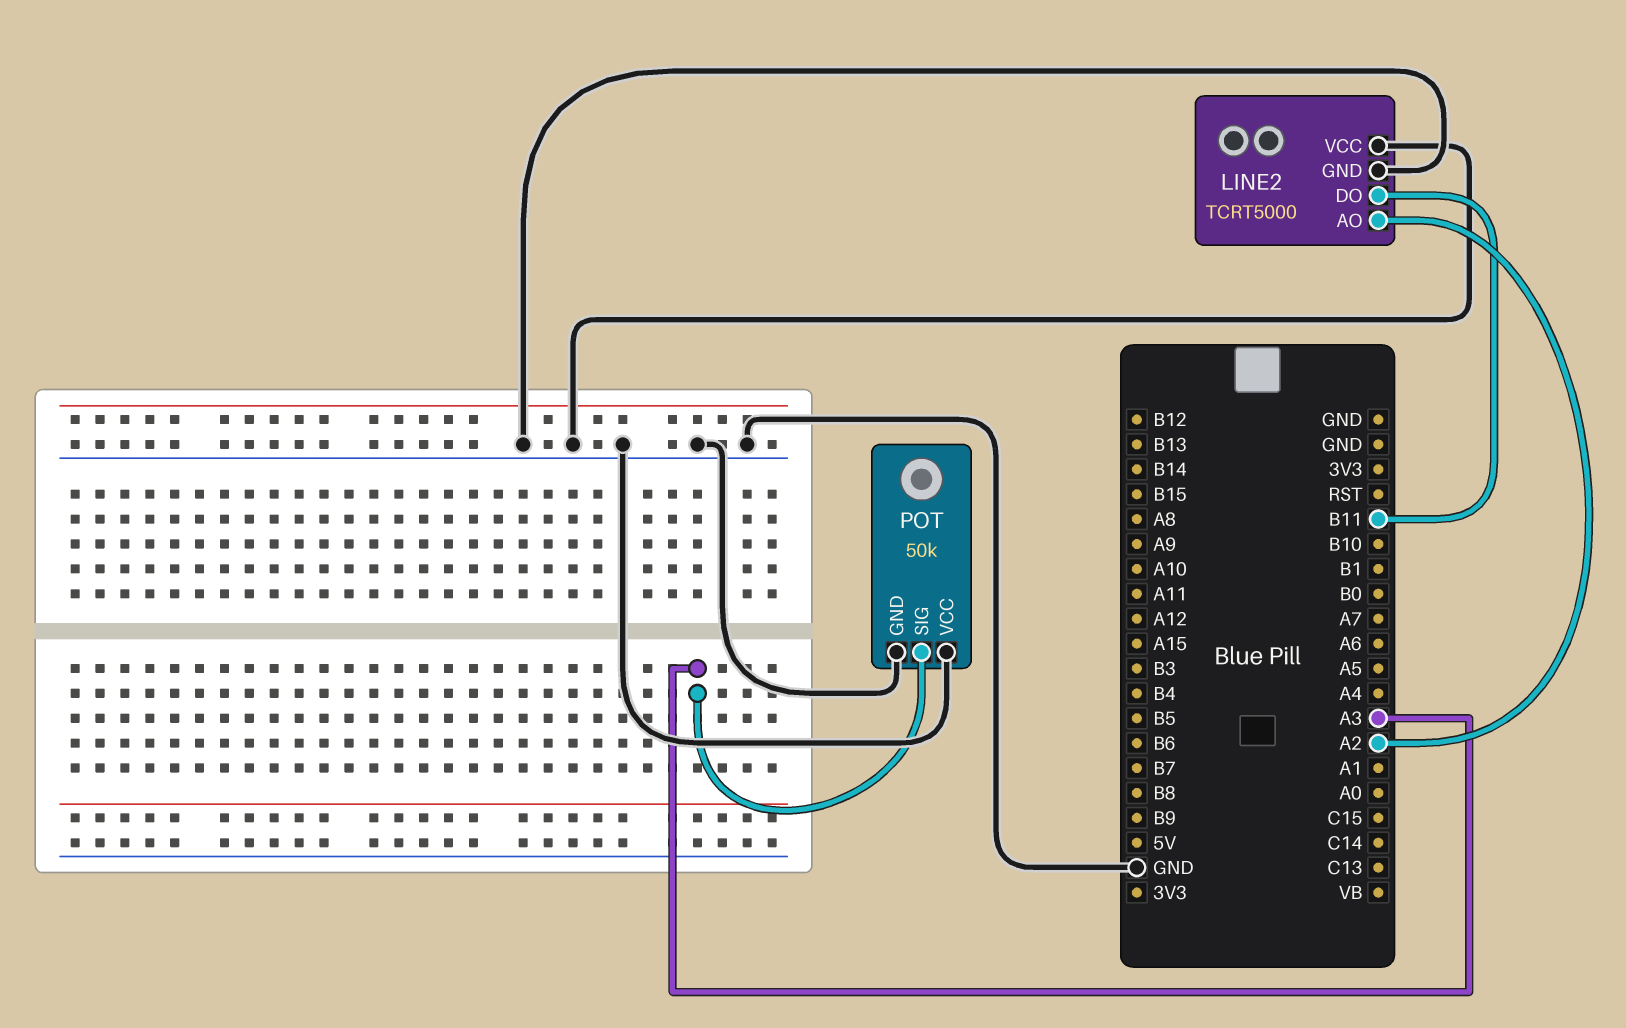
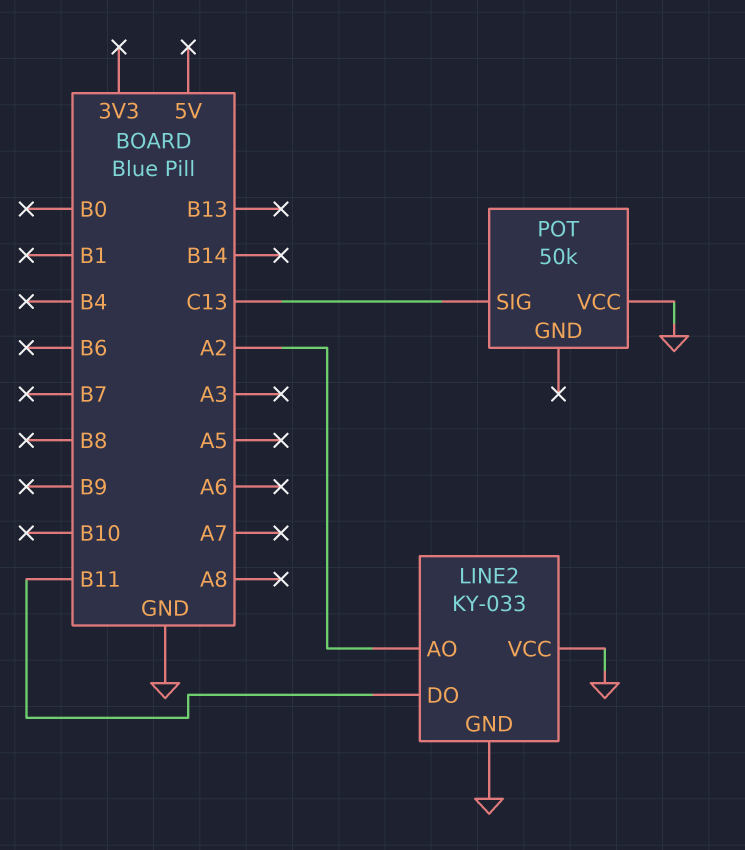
LINE2: TCRT5000 -> KY-033
POT pin GND: GND -> none
POT pin SIG: A3 -> C13

